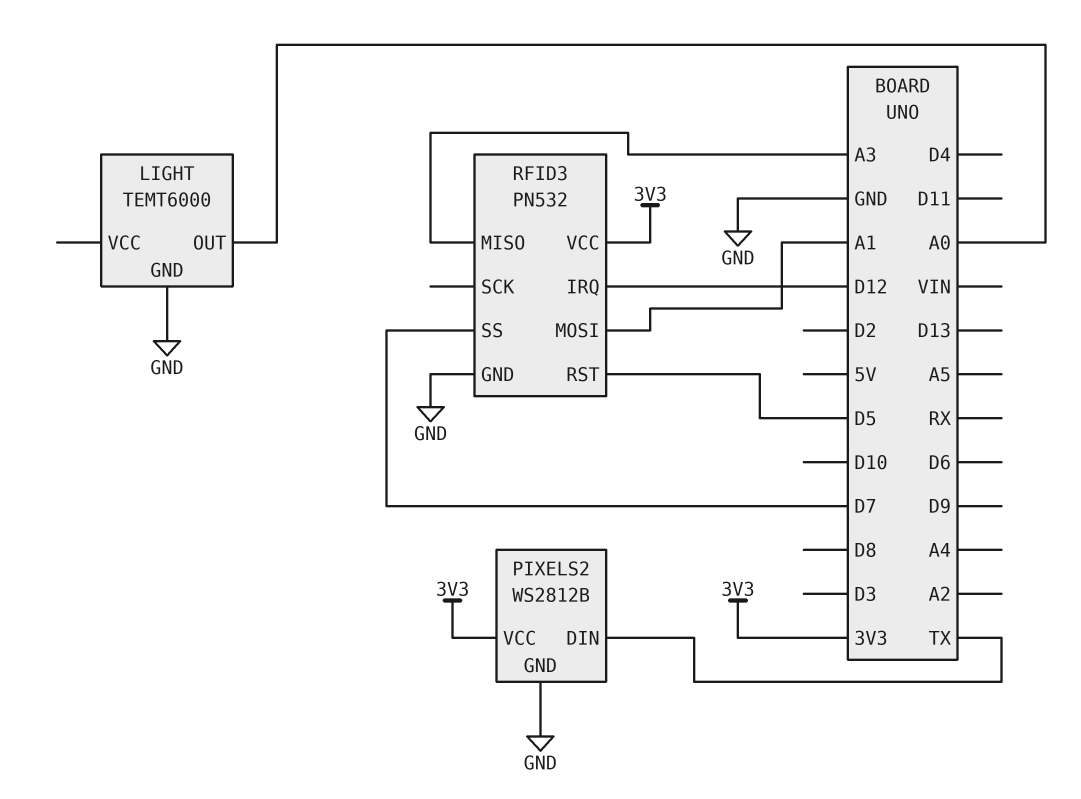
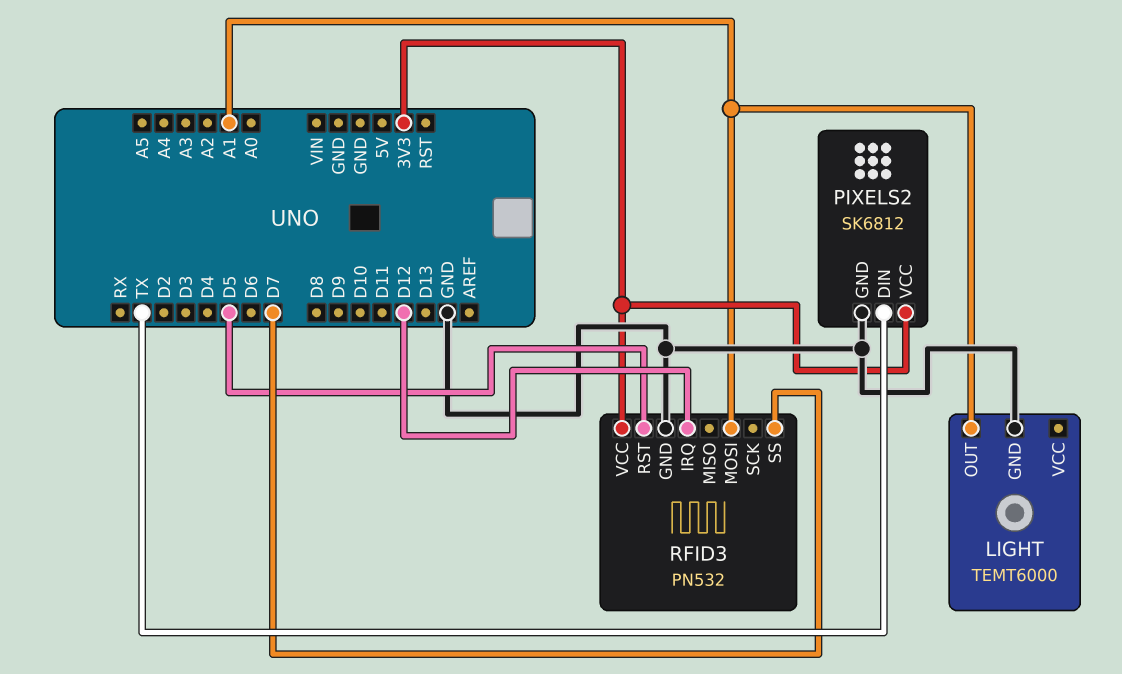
LIGHT pin OUT: A0 -> A1
PIXELS2: WS2812B -> SK6812
RFID3 pin MISO: A3 -> none

